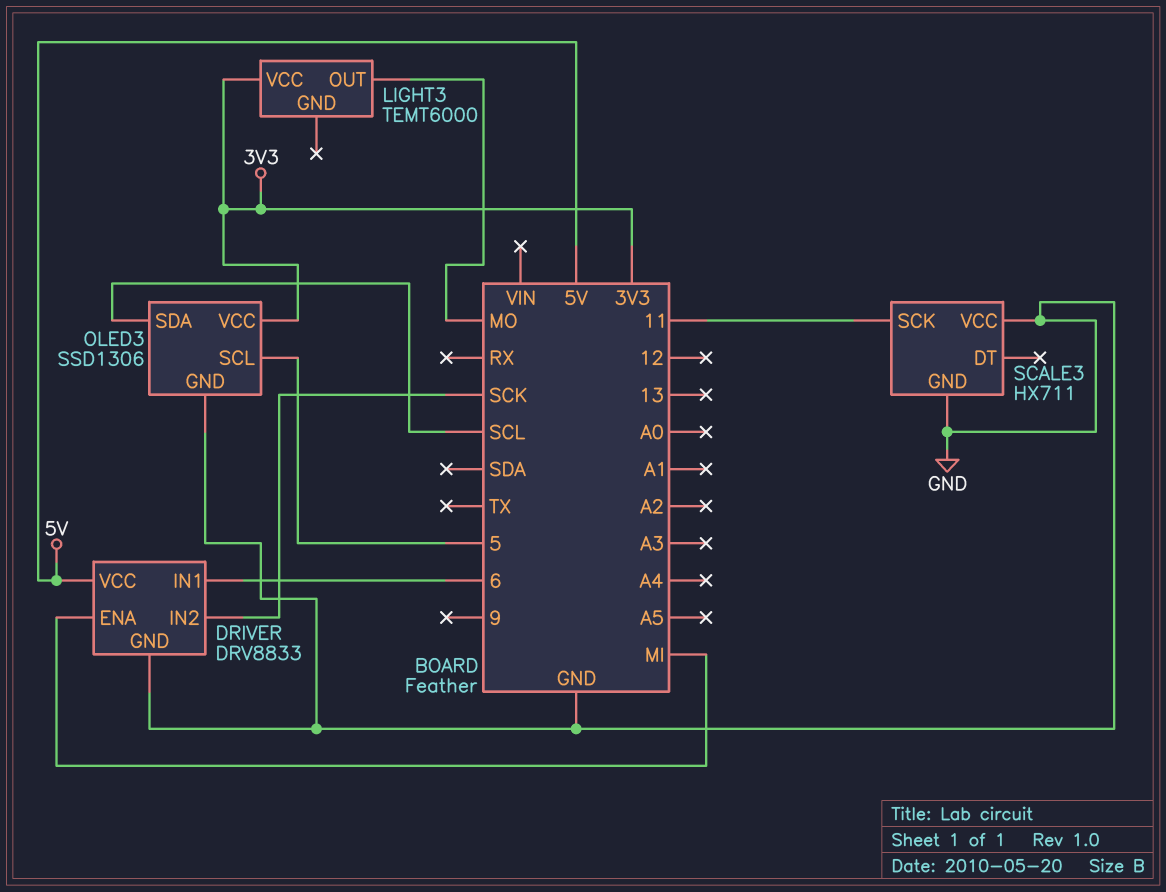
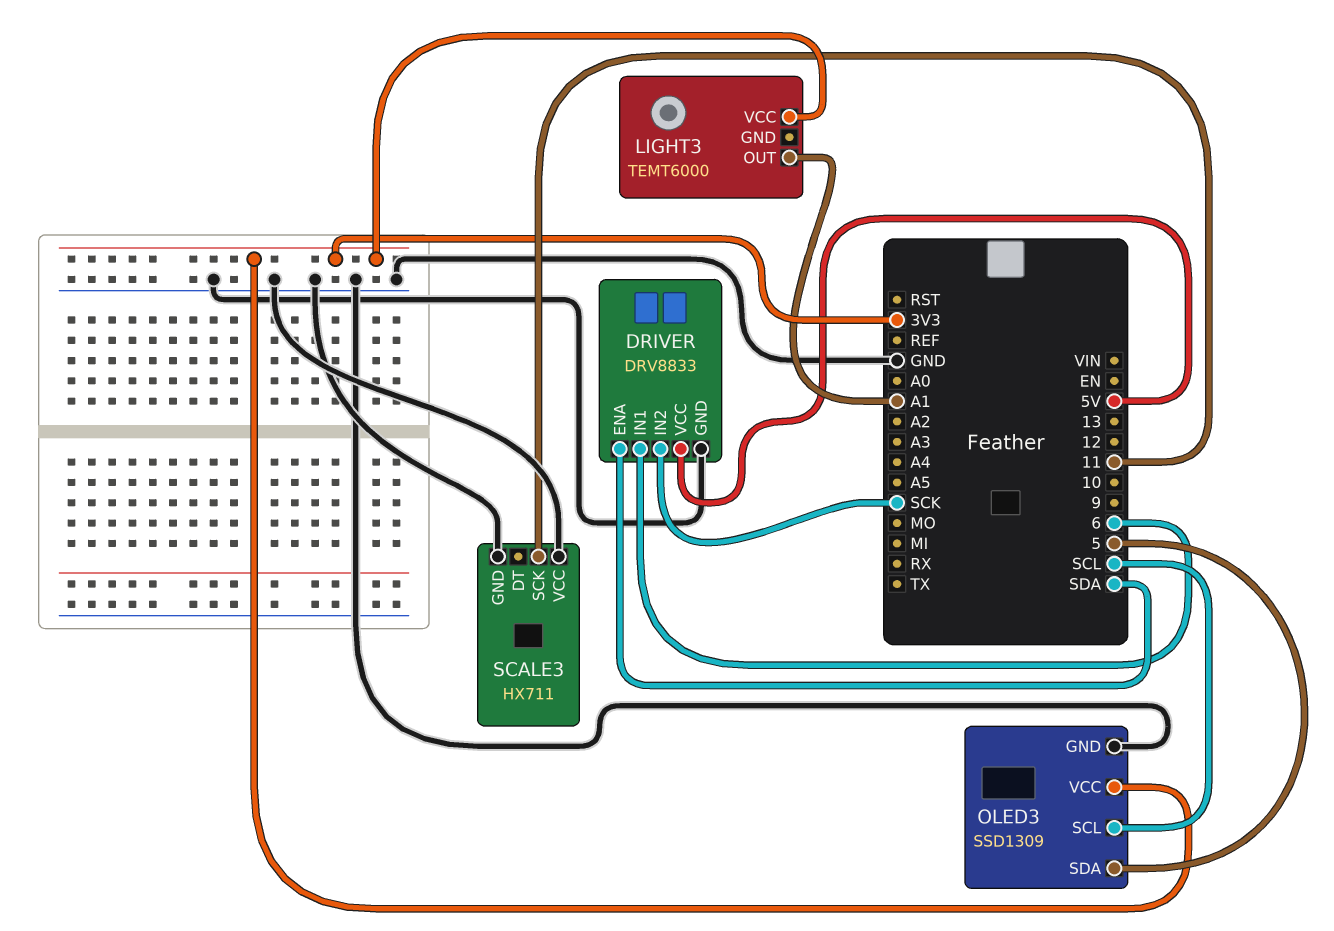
DRIVER pin ENA: MI -> SDA
LIGHT3 pin OUT: MO -> A1
OLED3: SSD1306 -> SSD1309
OLED3 pin SCL: 5 -> SCL
OLED3 pin SDA: SCL -> 5

